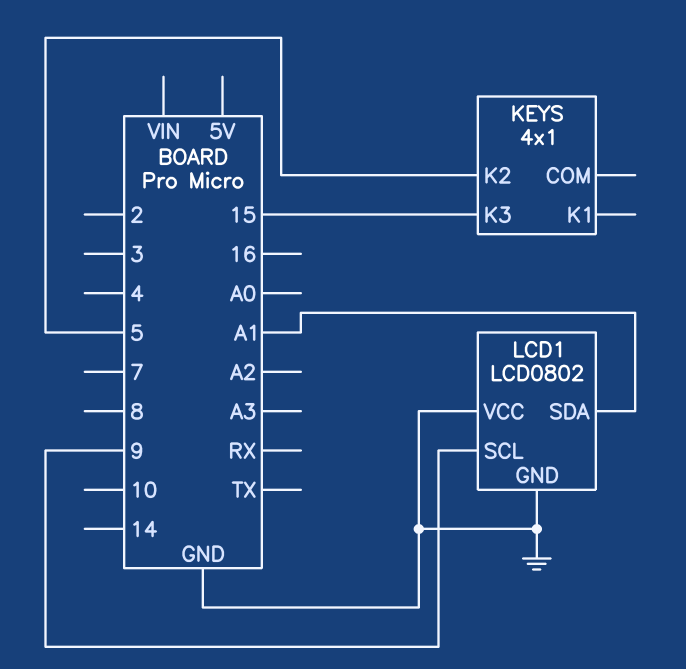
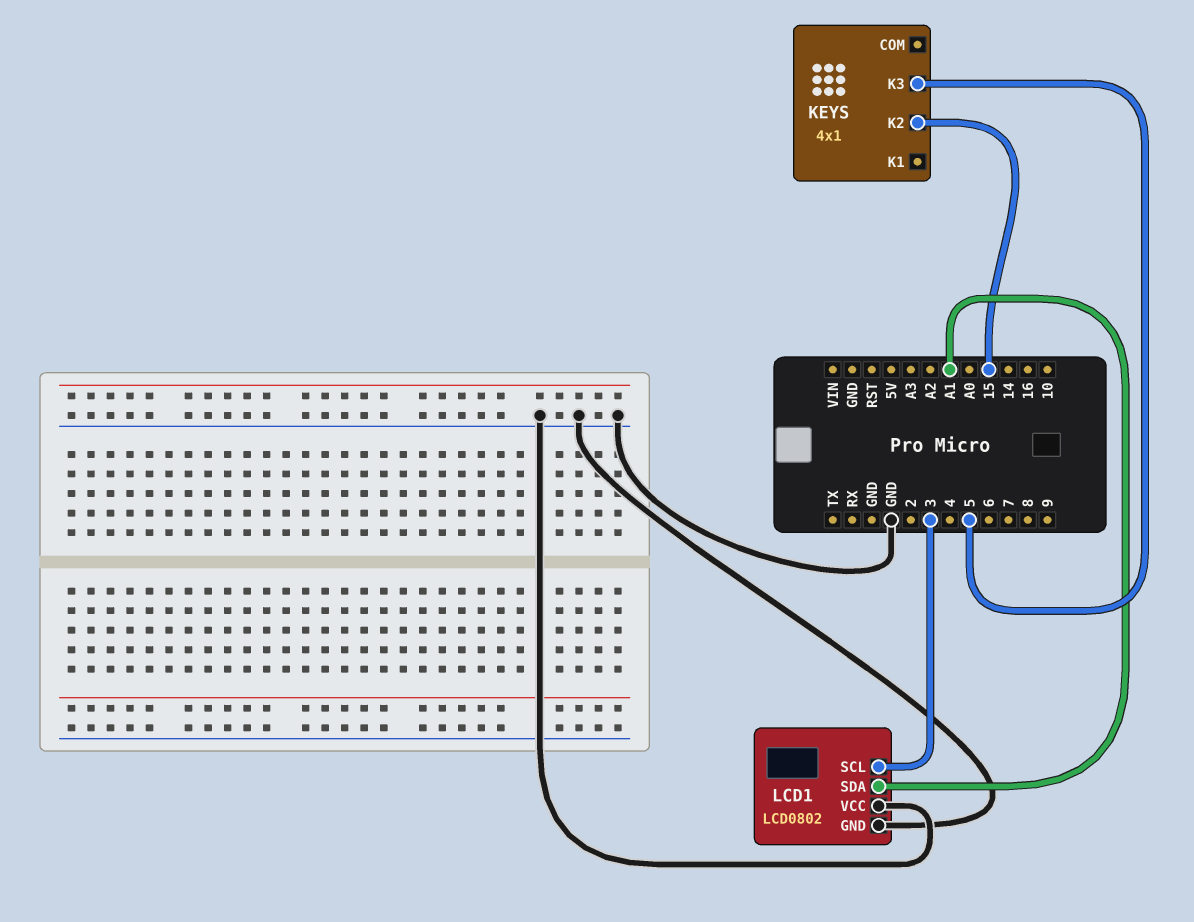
KEYS pin K2: 5 -> 15
KEYS pin K3: 15 -> 5
LCD1 pin SCL: 9 -> 3

